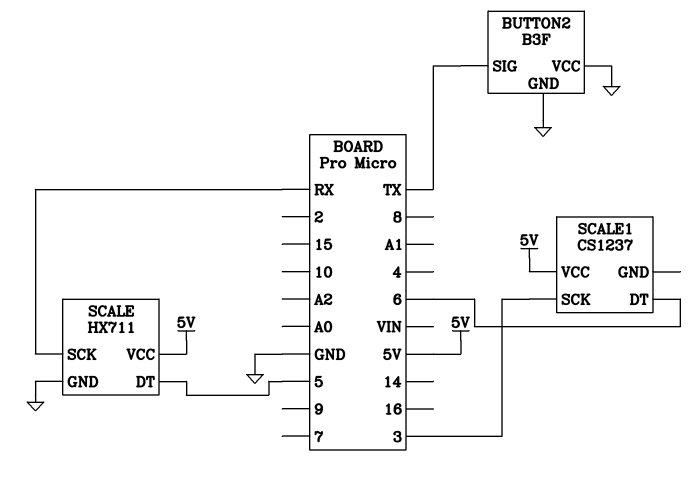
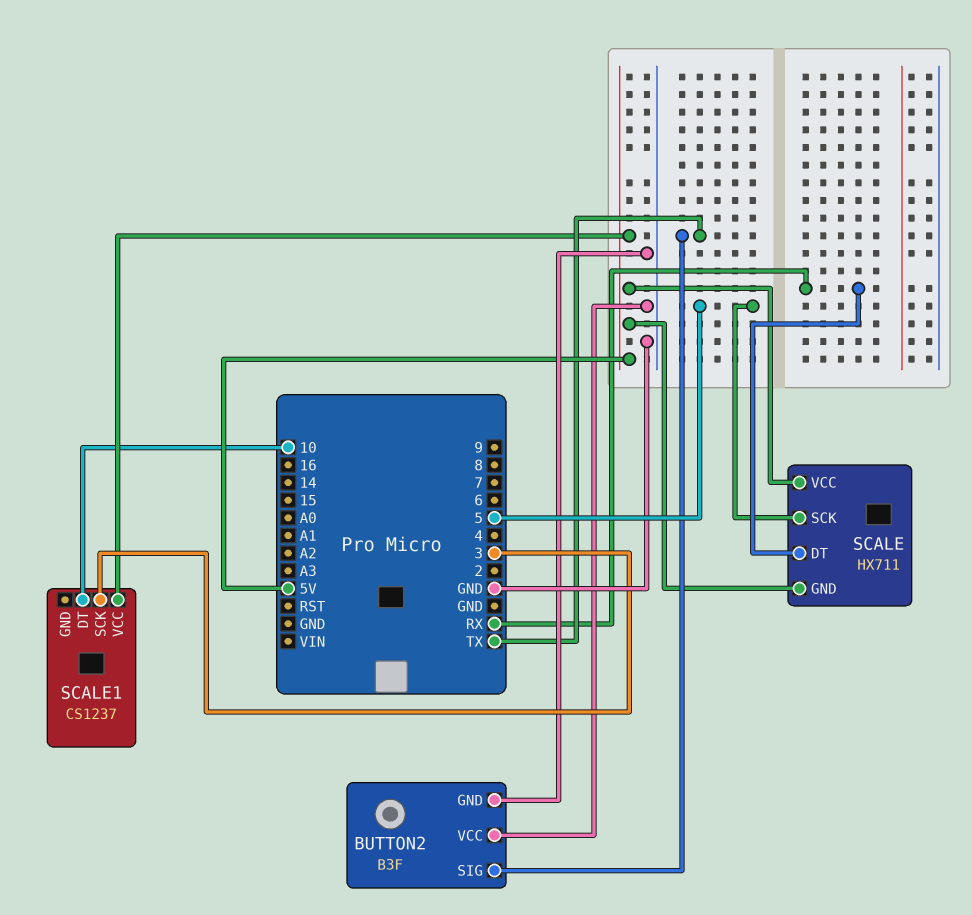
SCALE pin DT: 5 -> RX
SCALE pin GND: GND -> 5V
SCALE pin SCK: RX -> 5
SCALE1 pin DT: 6 -> 10

